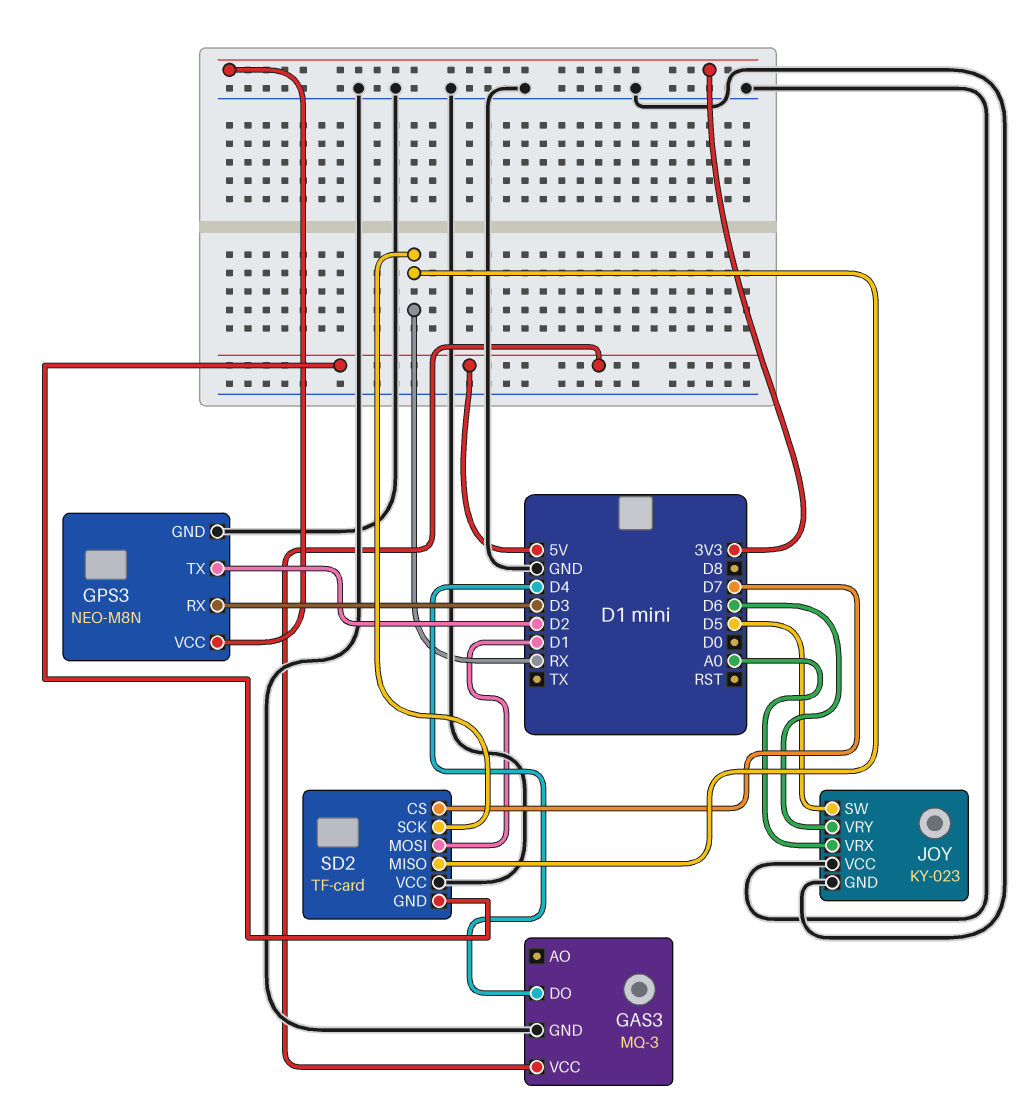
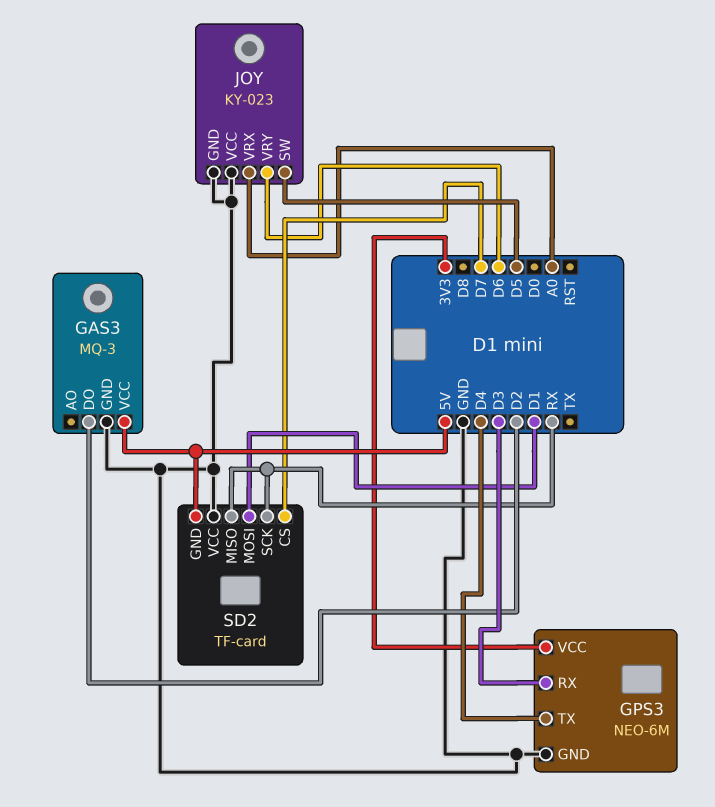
GAS3 pin DO: D4 -> D2
GPS3: NEO-M8N -> NEO-6M
GPS3 pin TX: D2 -> D4

